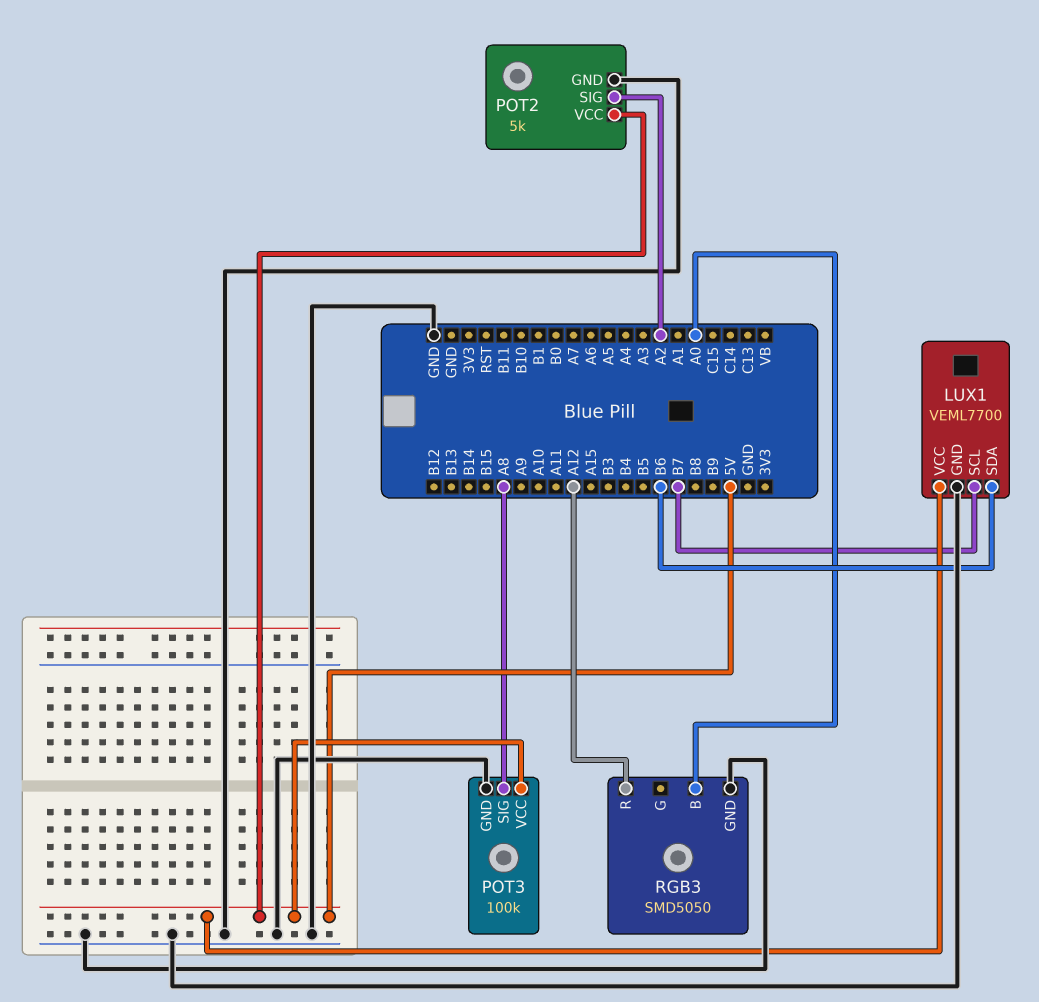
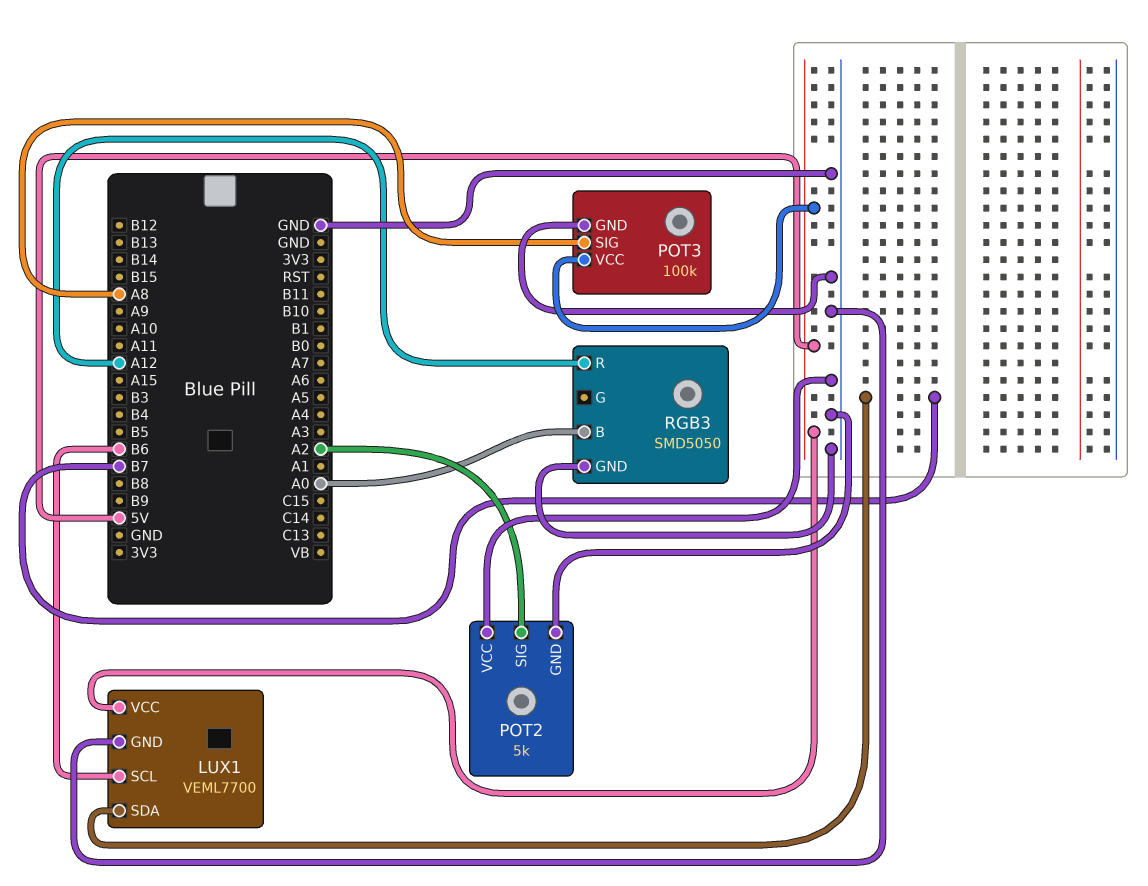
LUX1 pin SCL: B7 -> B6
LUX1 pin SDA: B6 -> B7
POT2 pin VCC: 5V -> GND

